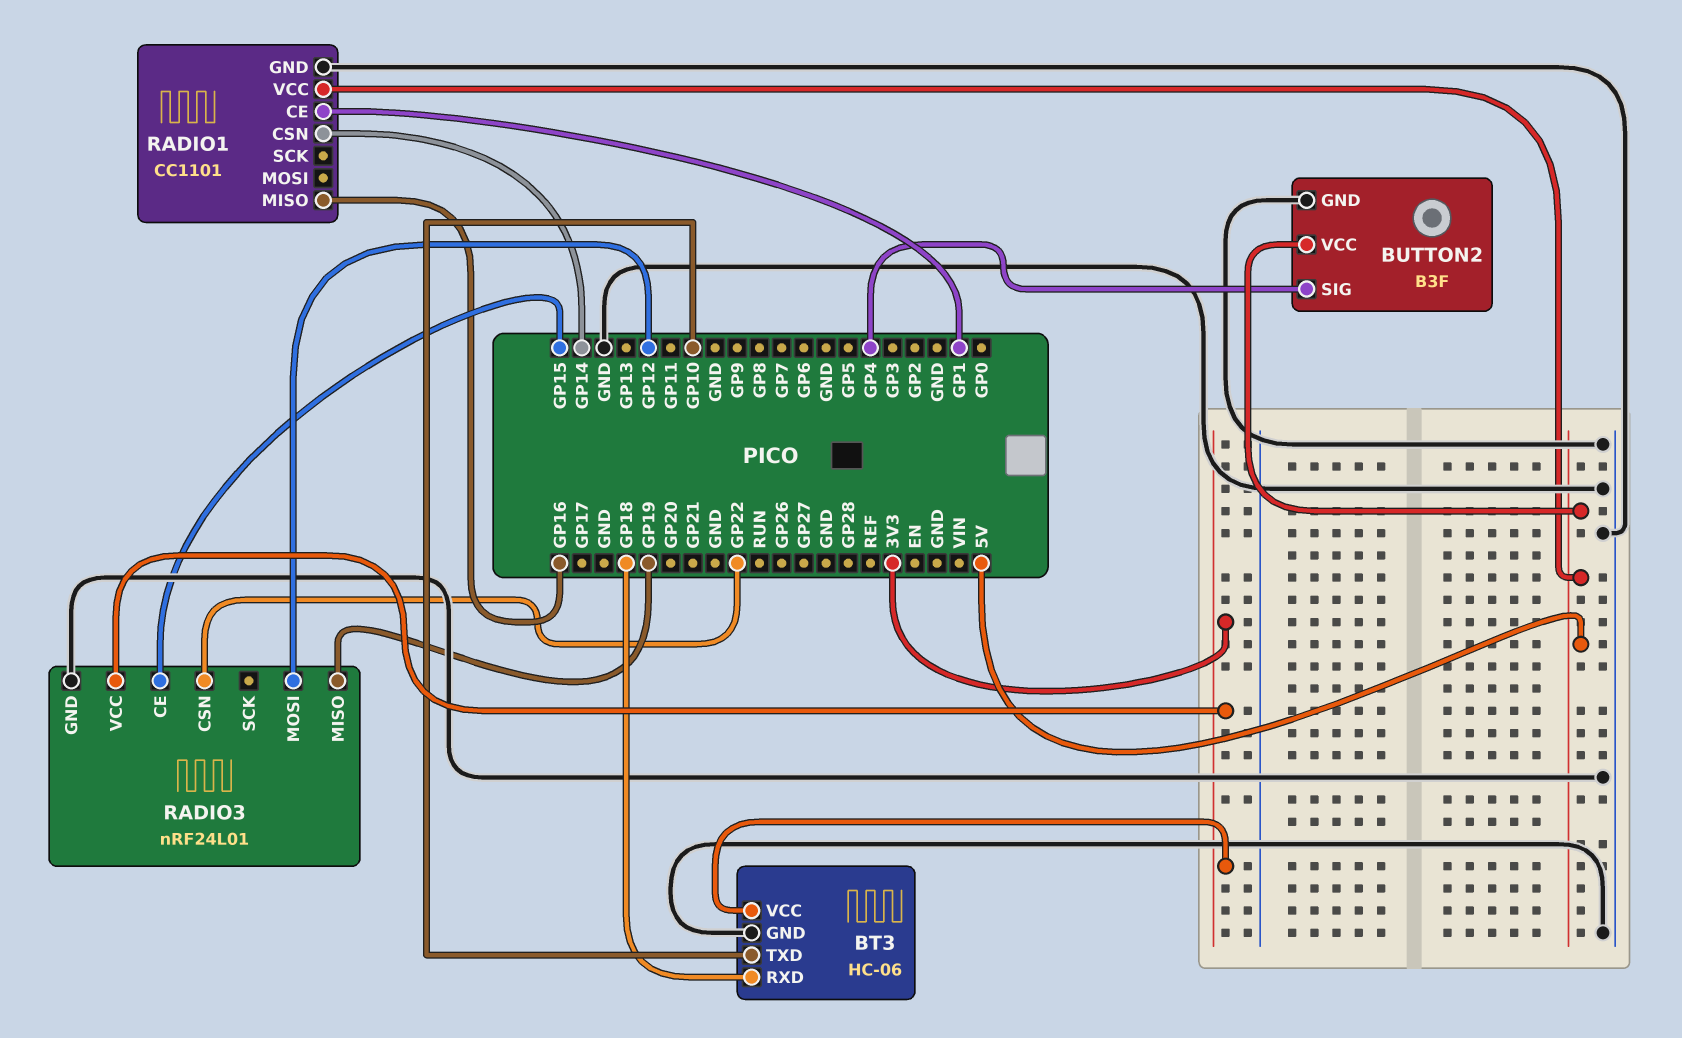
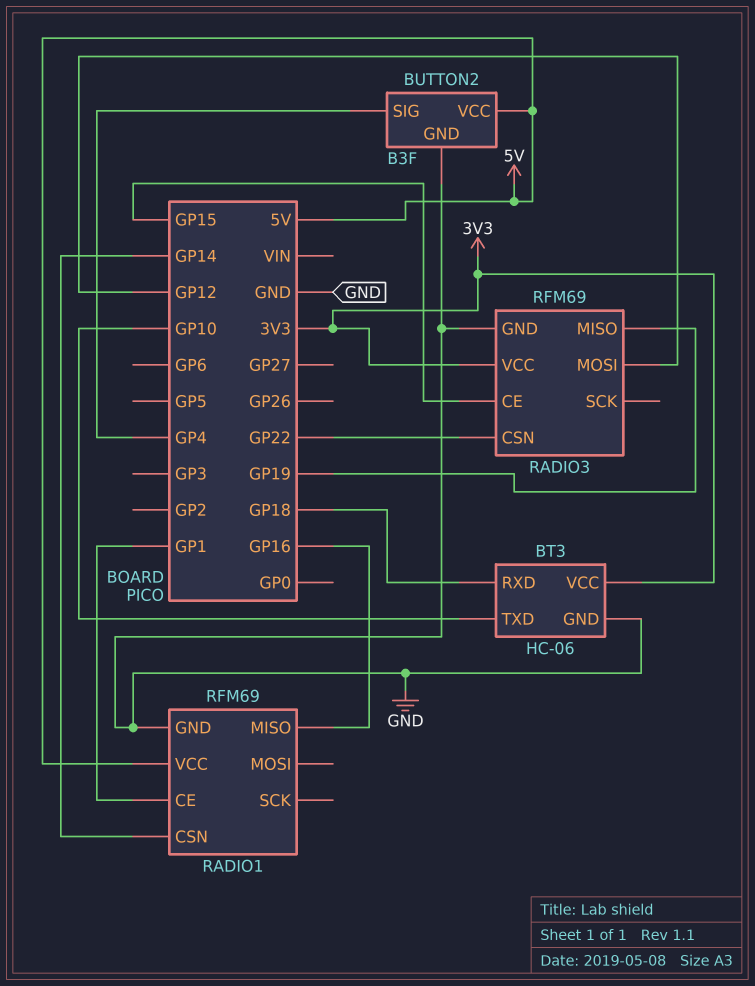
RADIO1: CC1101 -> RFM69
RADIO3: nRF24L01 -> RFM69

